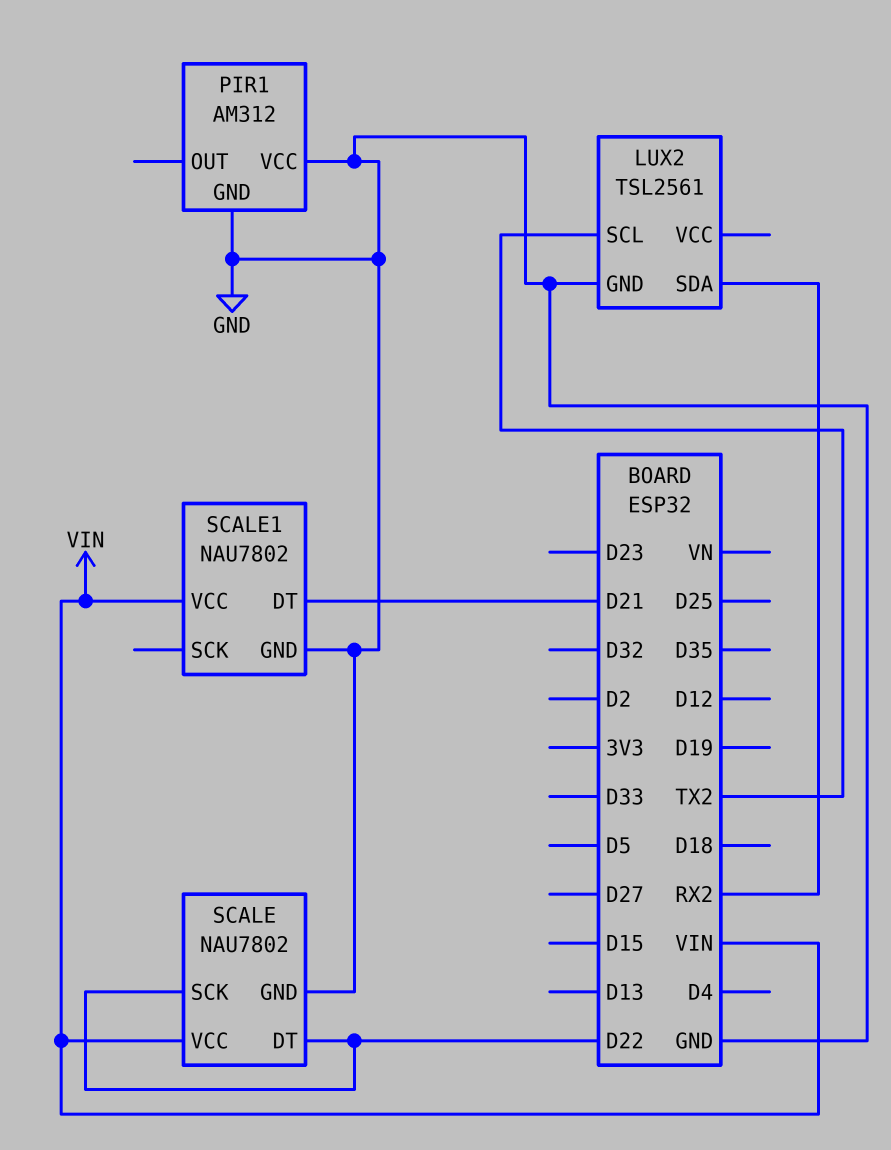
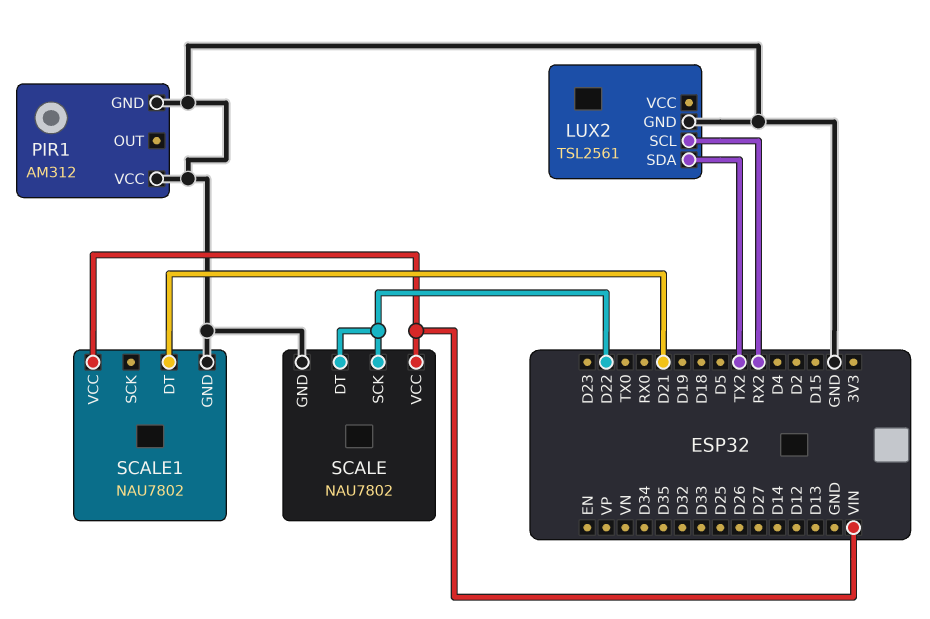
LUX2 pin SCL: TX2 -> RX2
LUX2 pin SDA: RX2 -> TX2

